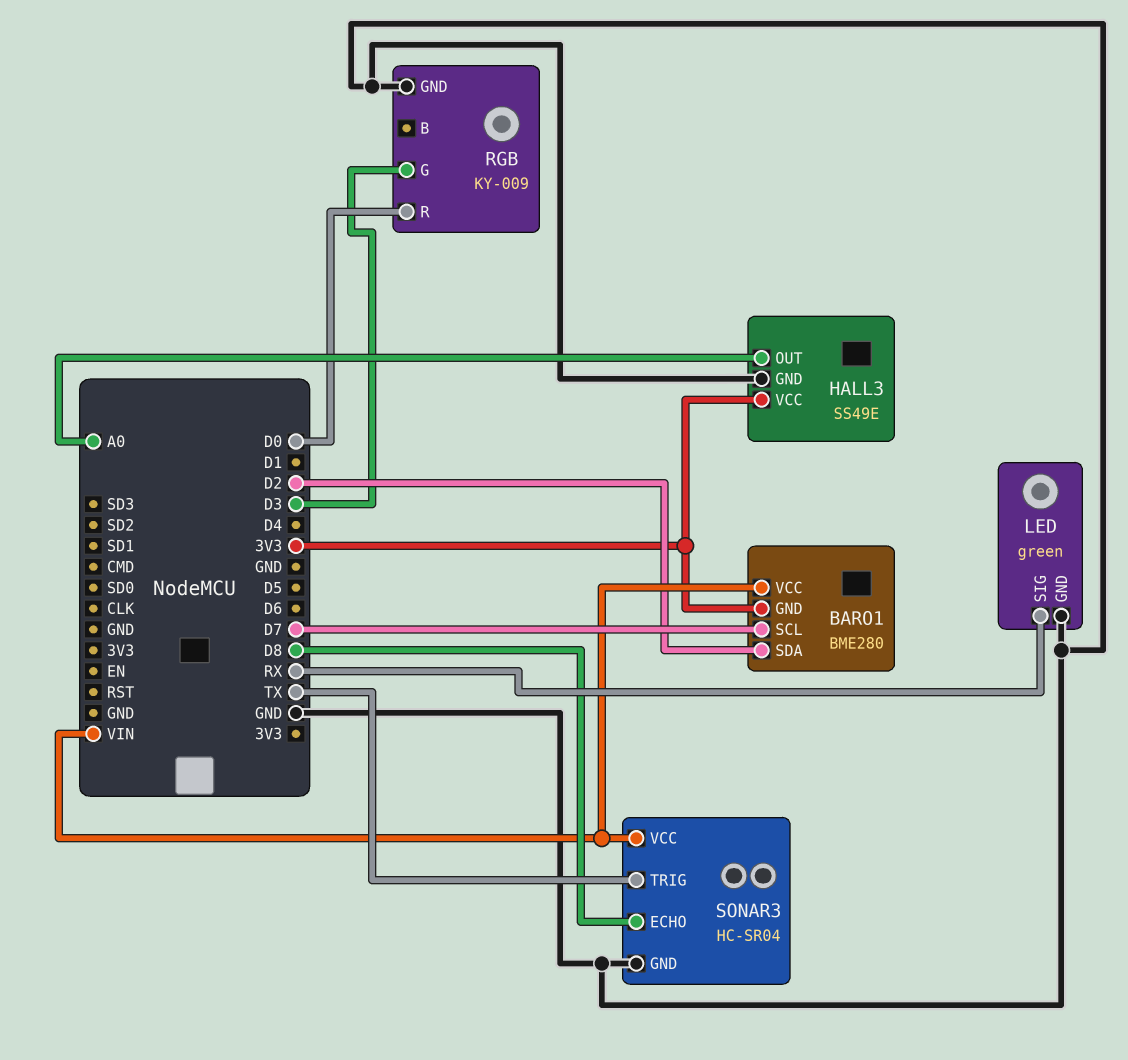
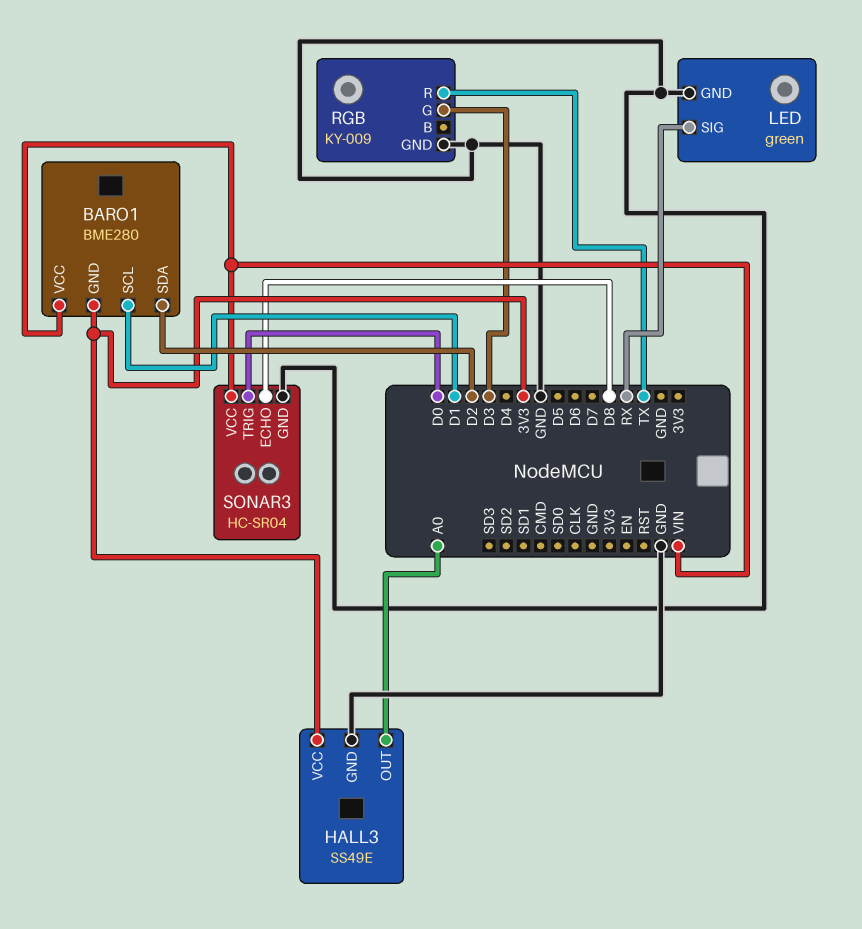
BARO1 pin SCL: D7 -> D1
RGB pin R: D0 -> TX
SONAR3 pin TRIG: TX -> D0

